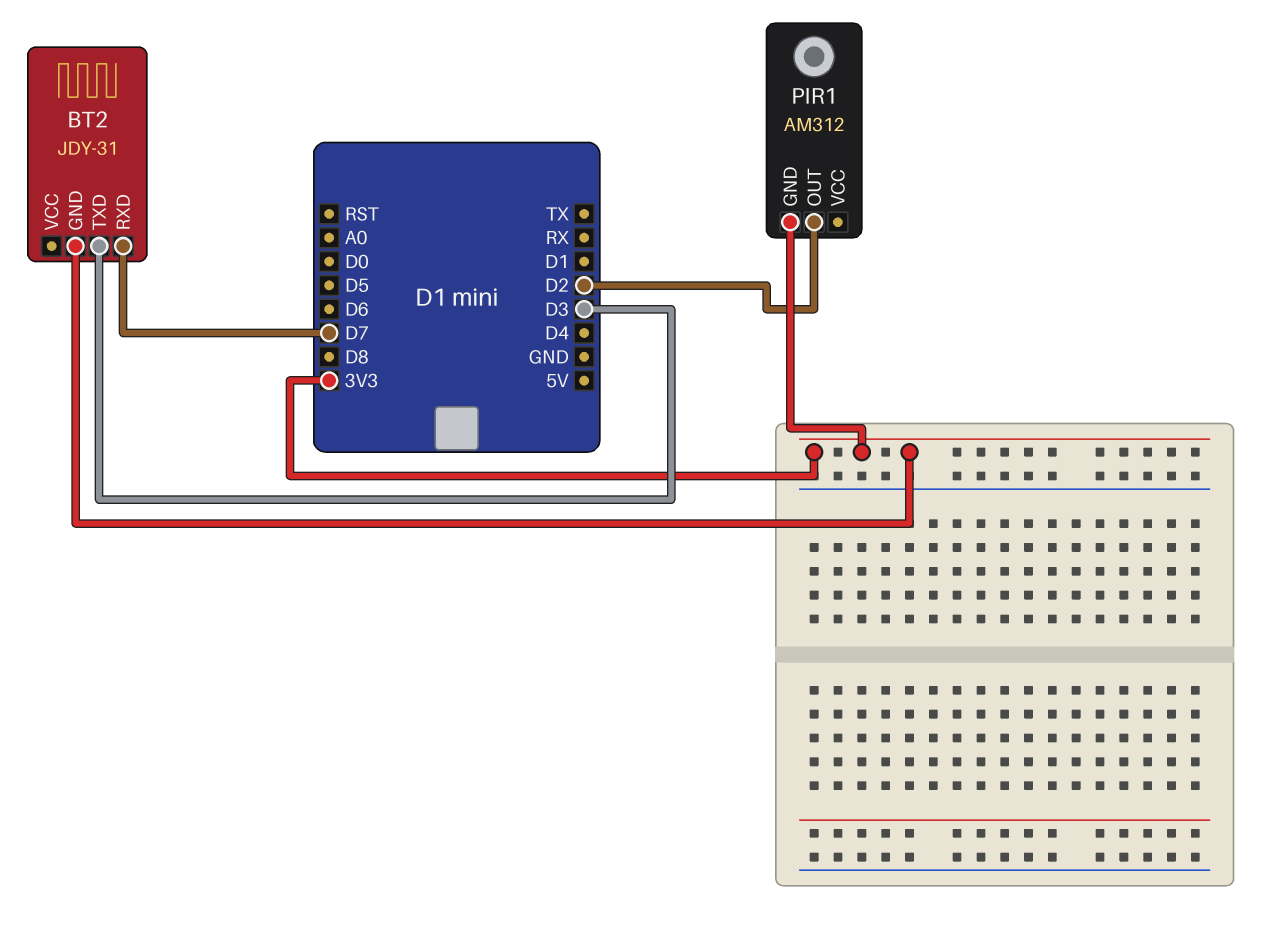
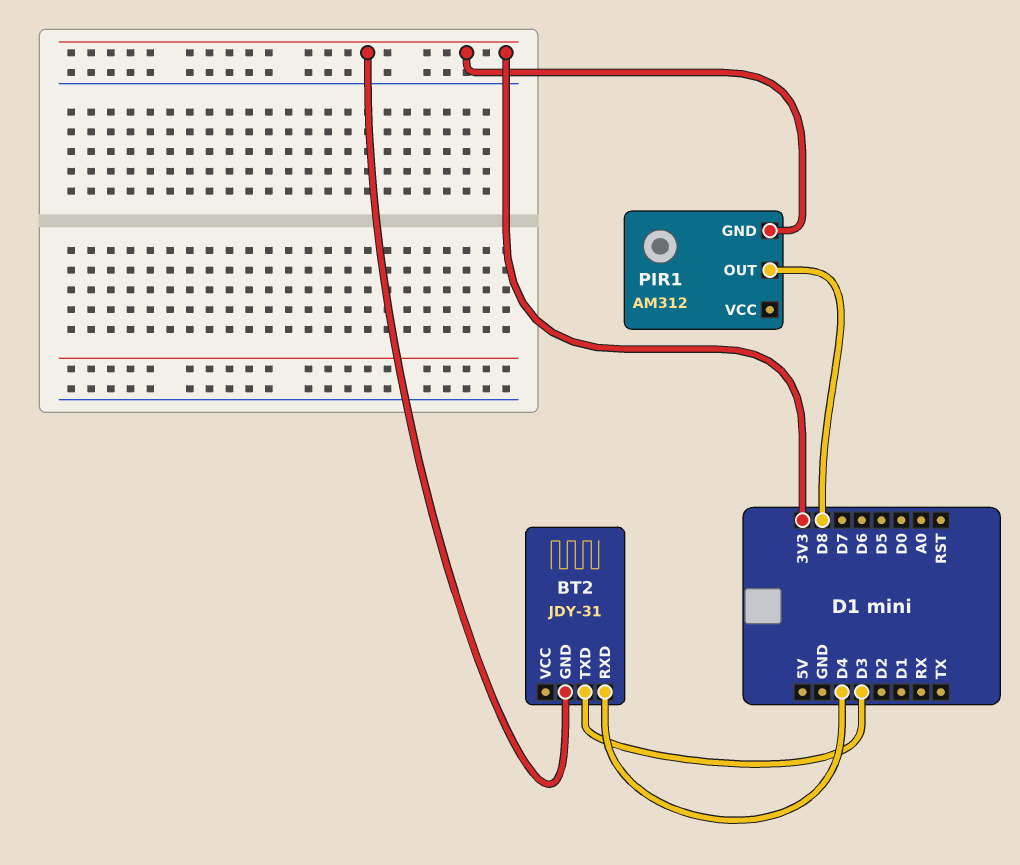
BT2 pin RXD: D7 -> D4
PIR1 pin OUT: D2 -> D8

